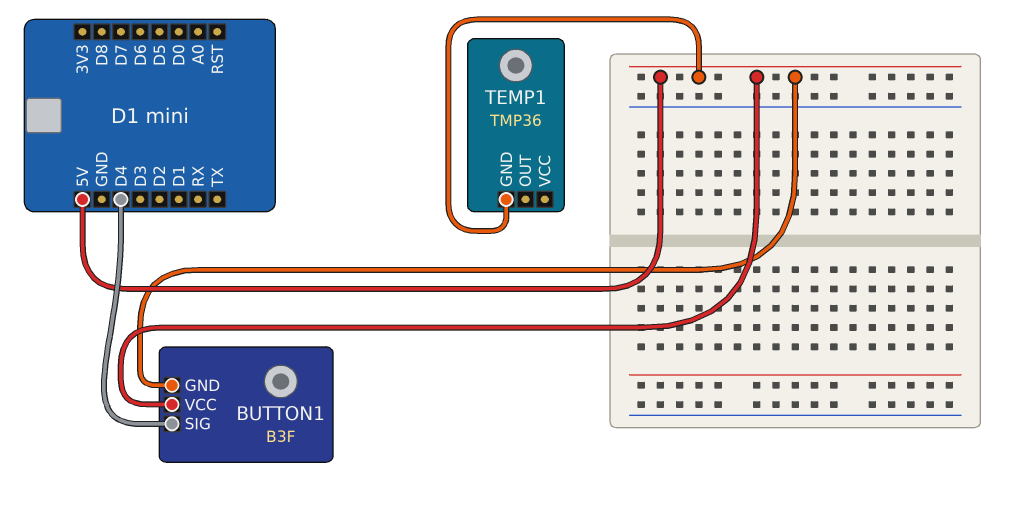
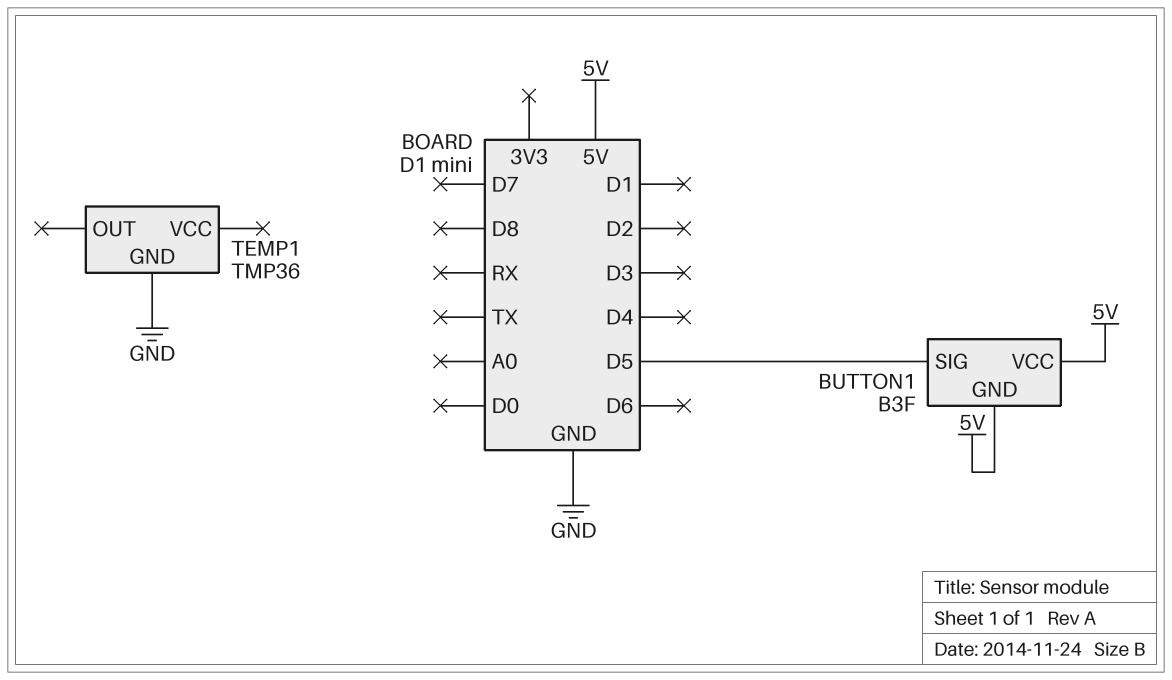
BUTTON1 pin SIG: D4 -> D5
TEMP1 pin GND: 5V -> GND

